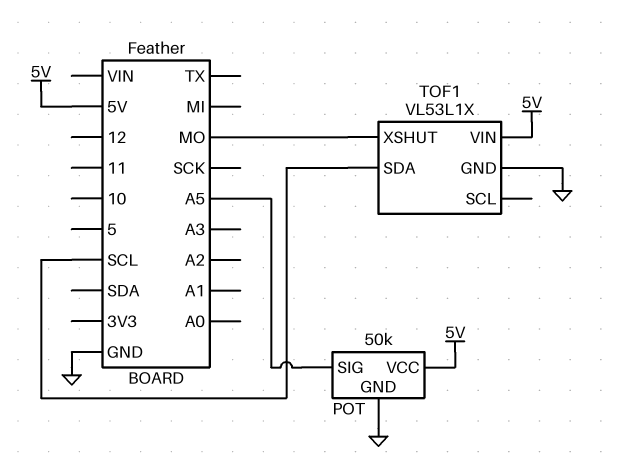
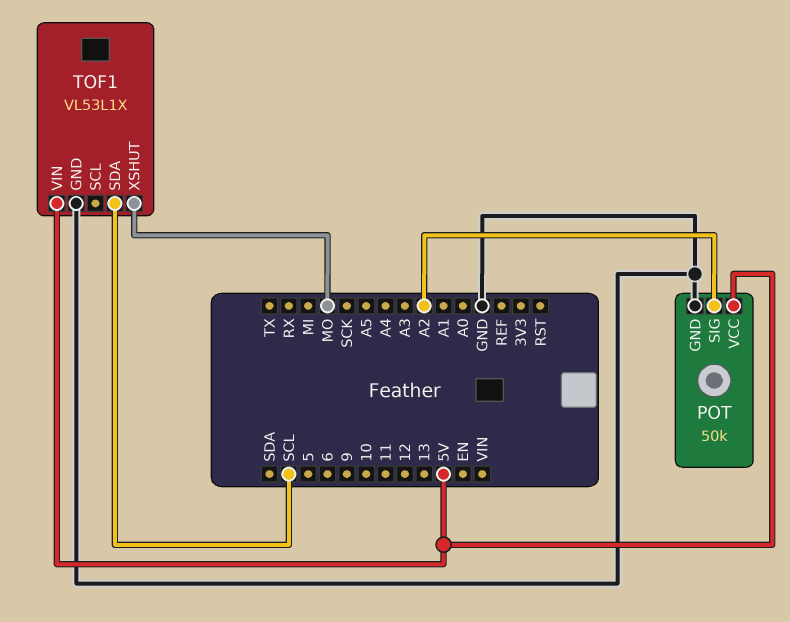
POT pin SIG: A5 -> A2

